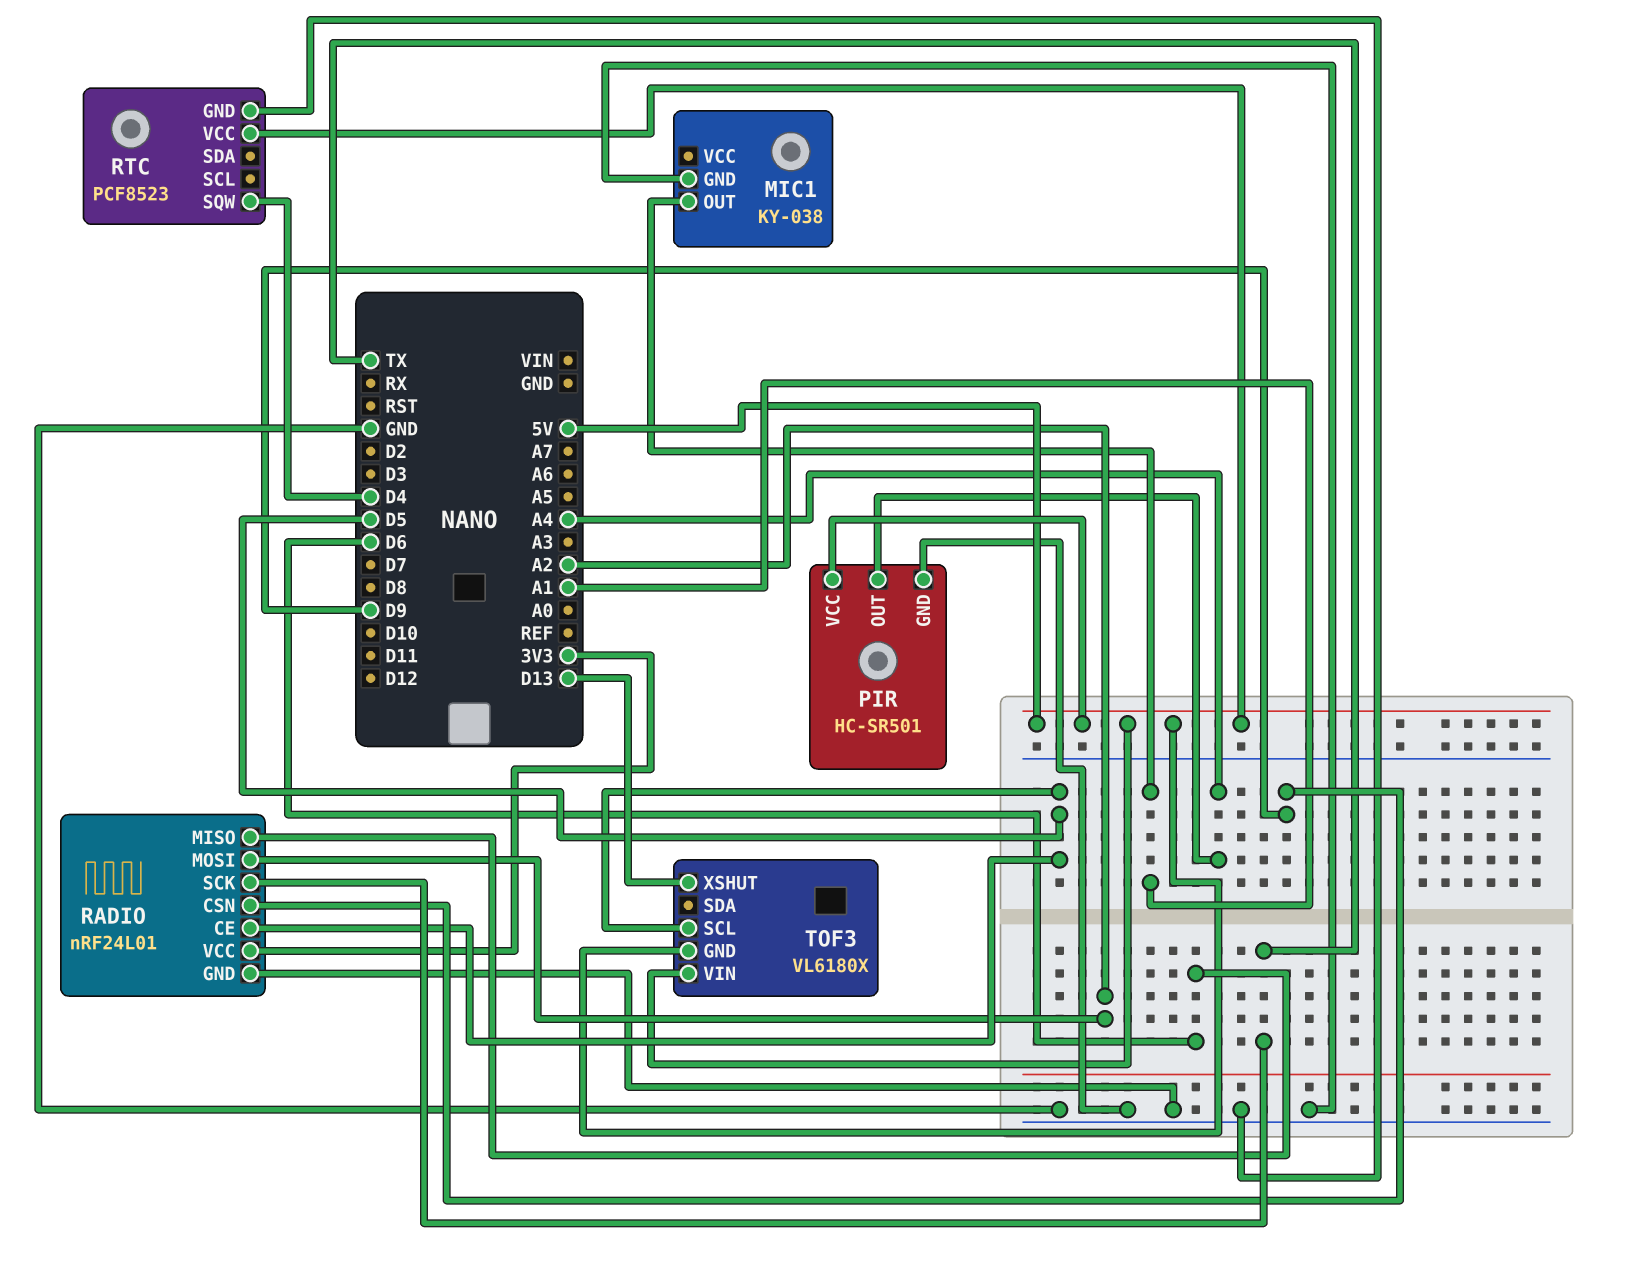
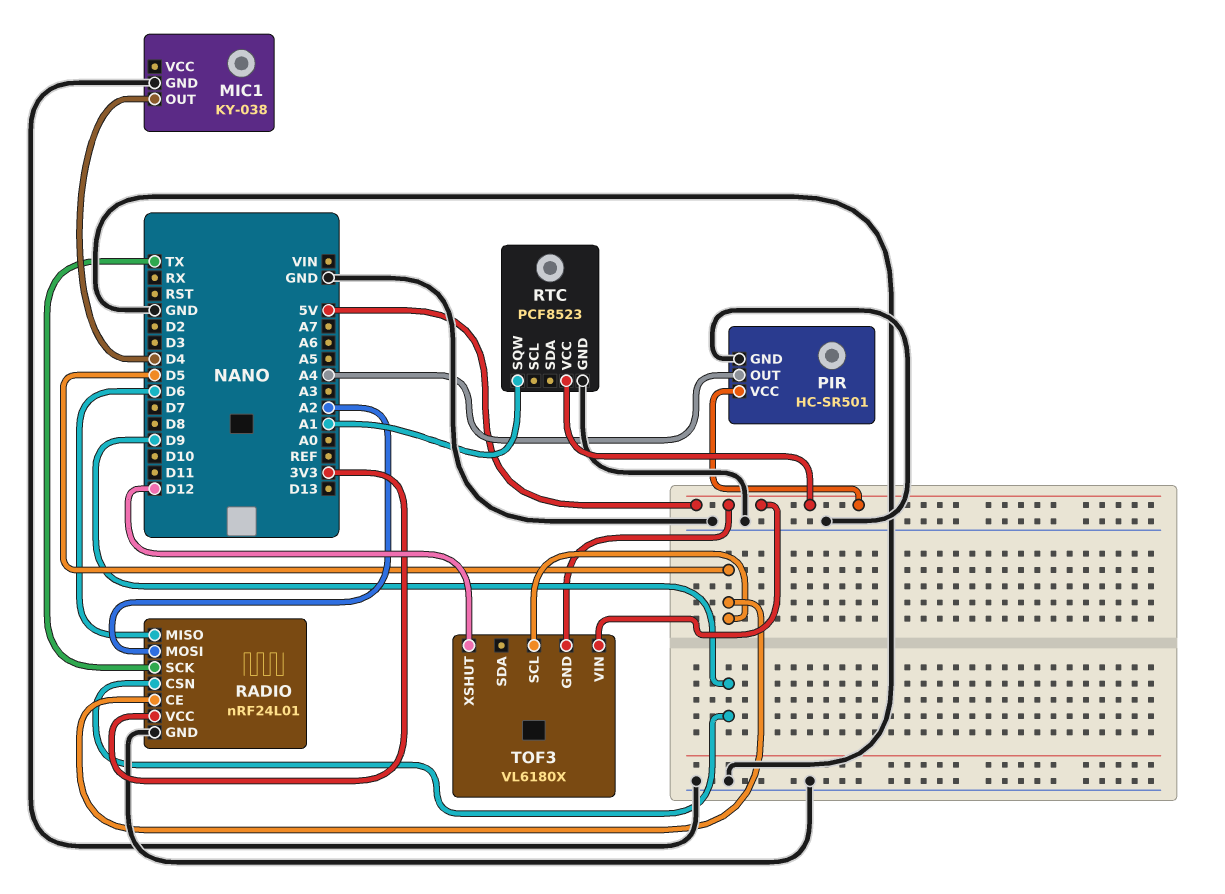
MIC1 pin OUT: A1 -> D4
RTC pin SQW: D4 -> A1
TOF3 pin XSHUT: D13 -> D12

